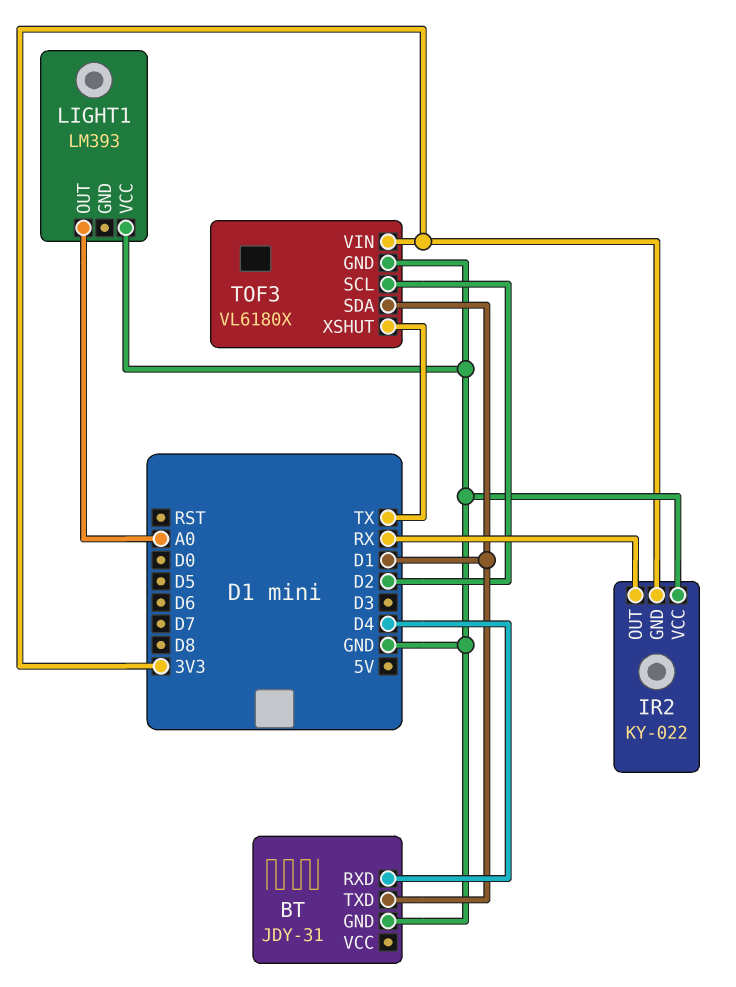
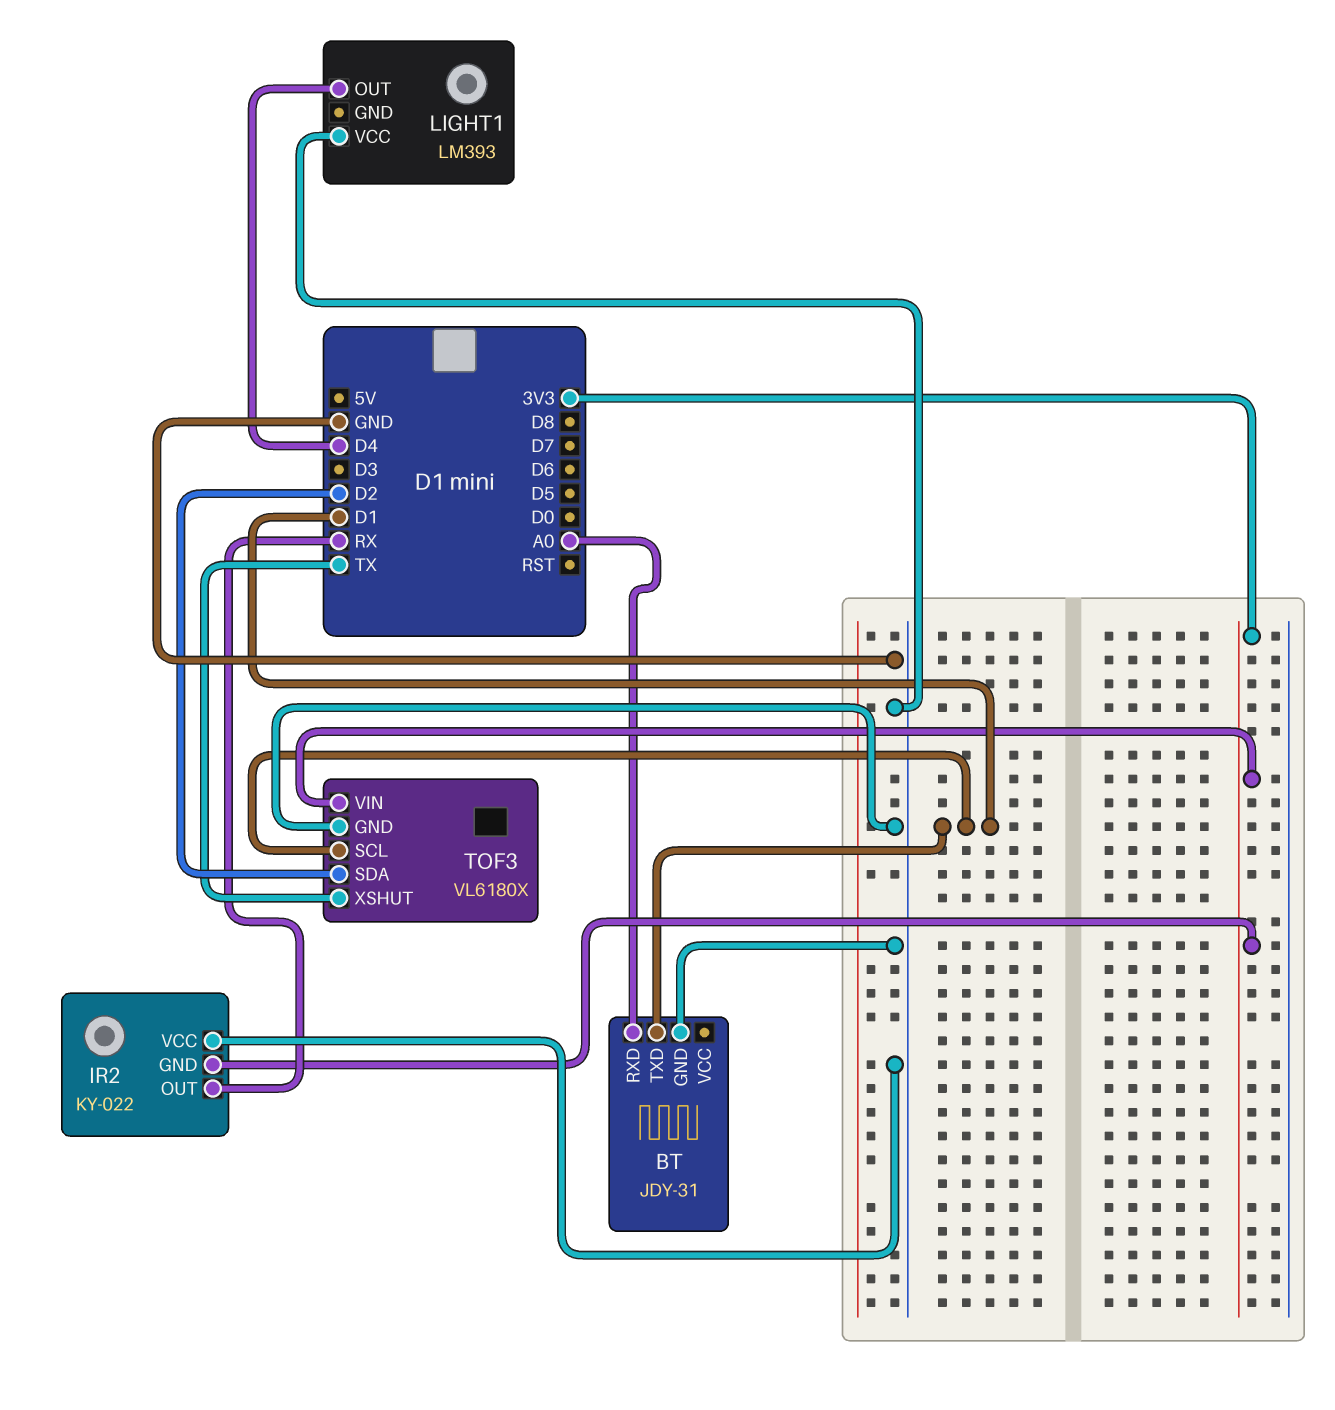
BT pin RXD: D4 -> A0
LIGHT1 pin OUT: A0 -> D4
TOF3 pin SCL: D2 -> D1
TOF3 pin SDA: D1 -> D2

